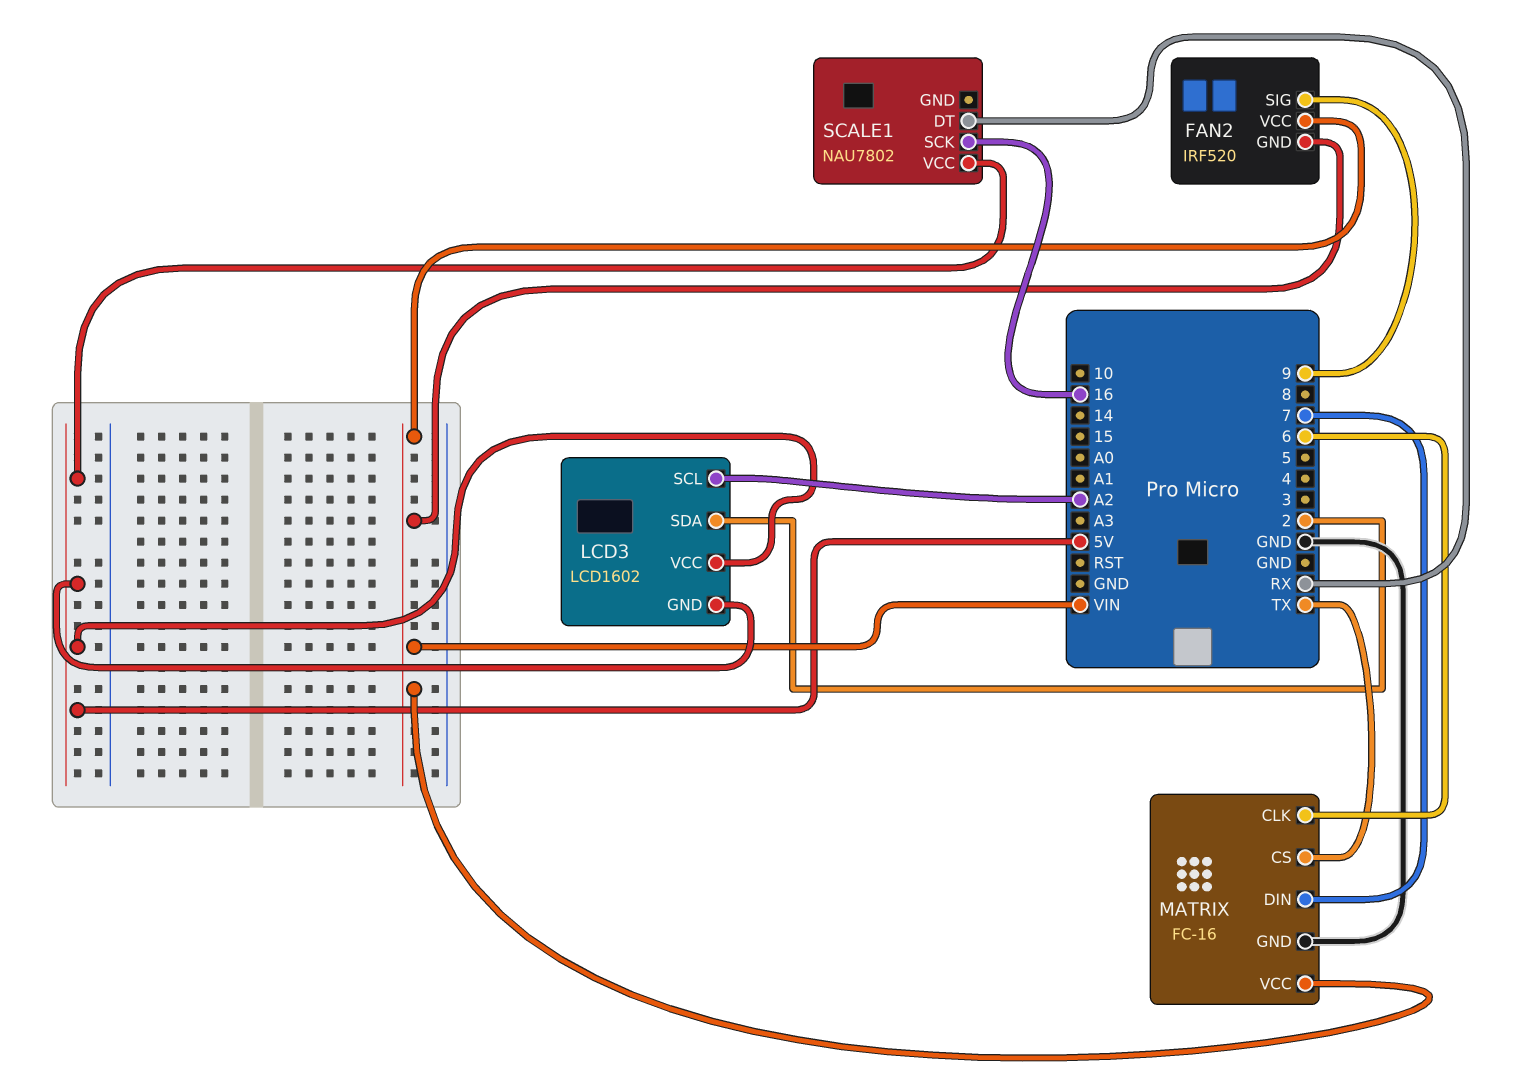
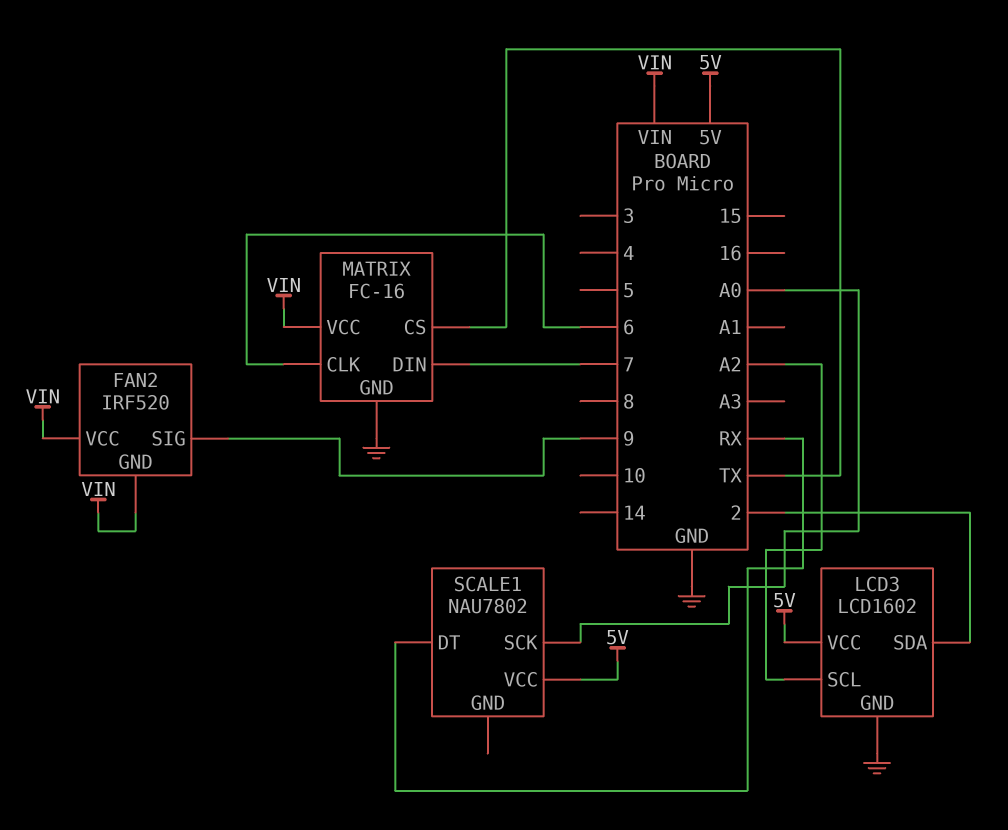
LCD3 pin GND: 5V -> GND
SCALE1 pin SCK: 16 -> A0

